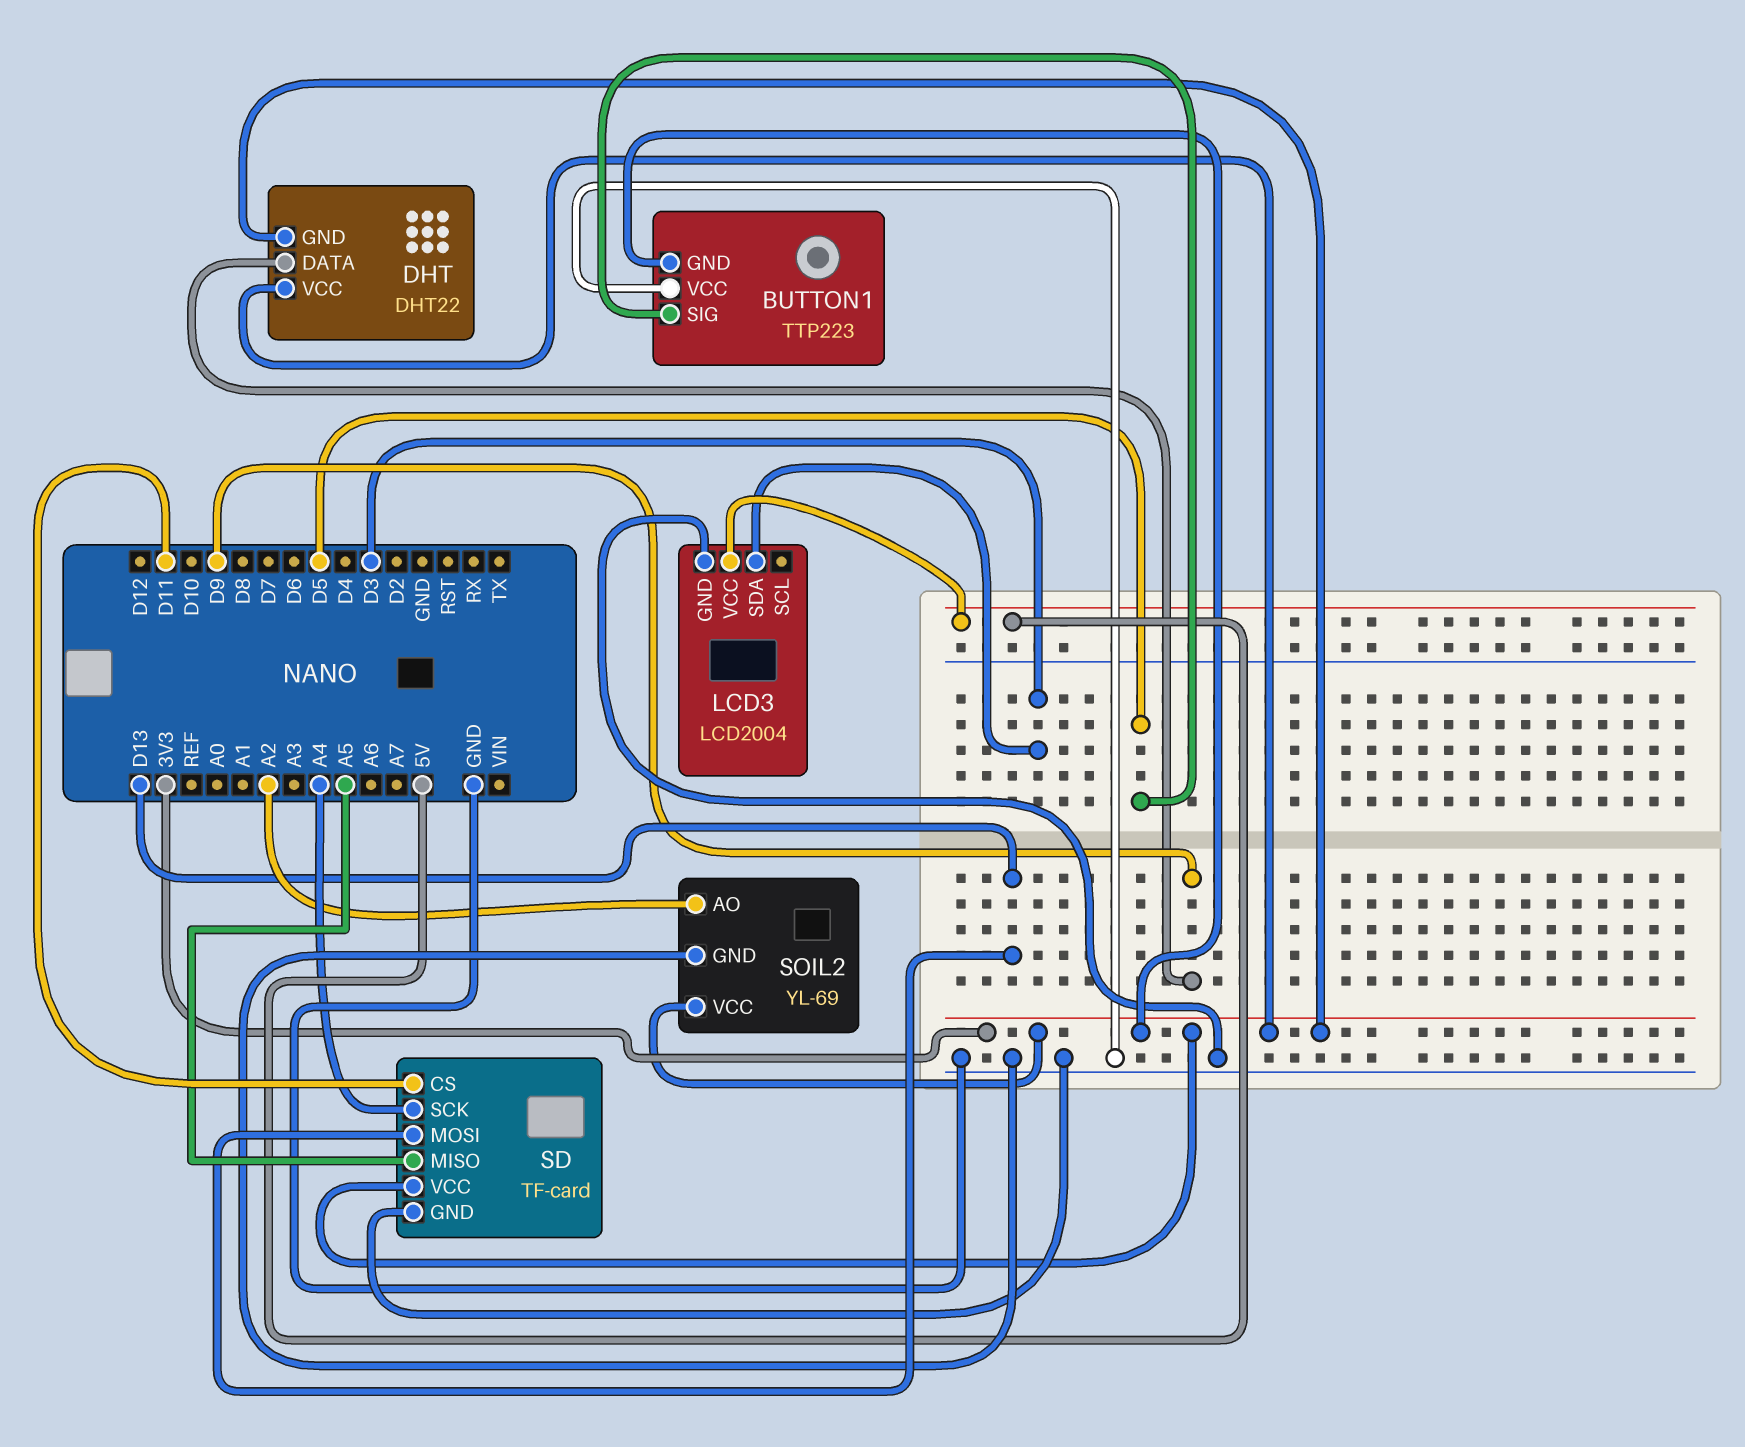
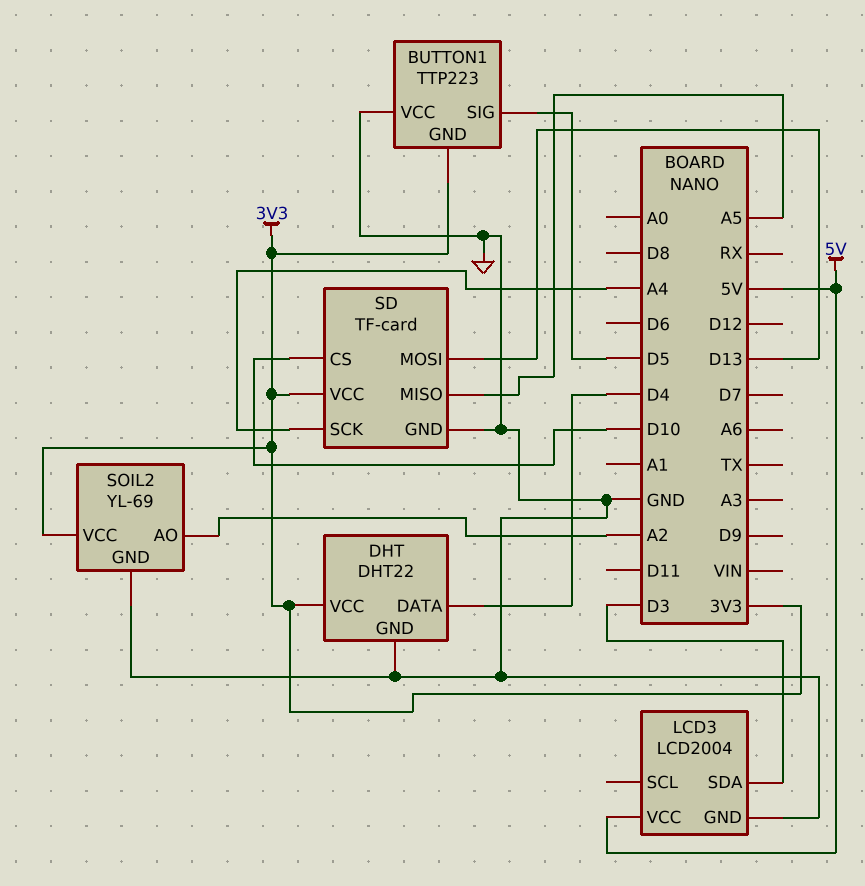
DHT pin DATA: D9 -> D4
DHT pin GND: 3V3 -> GND
SD pin CS: D11 -> D10

